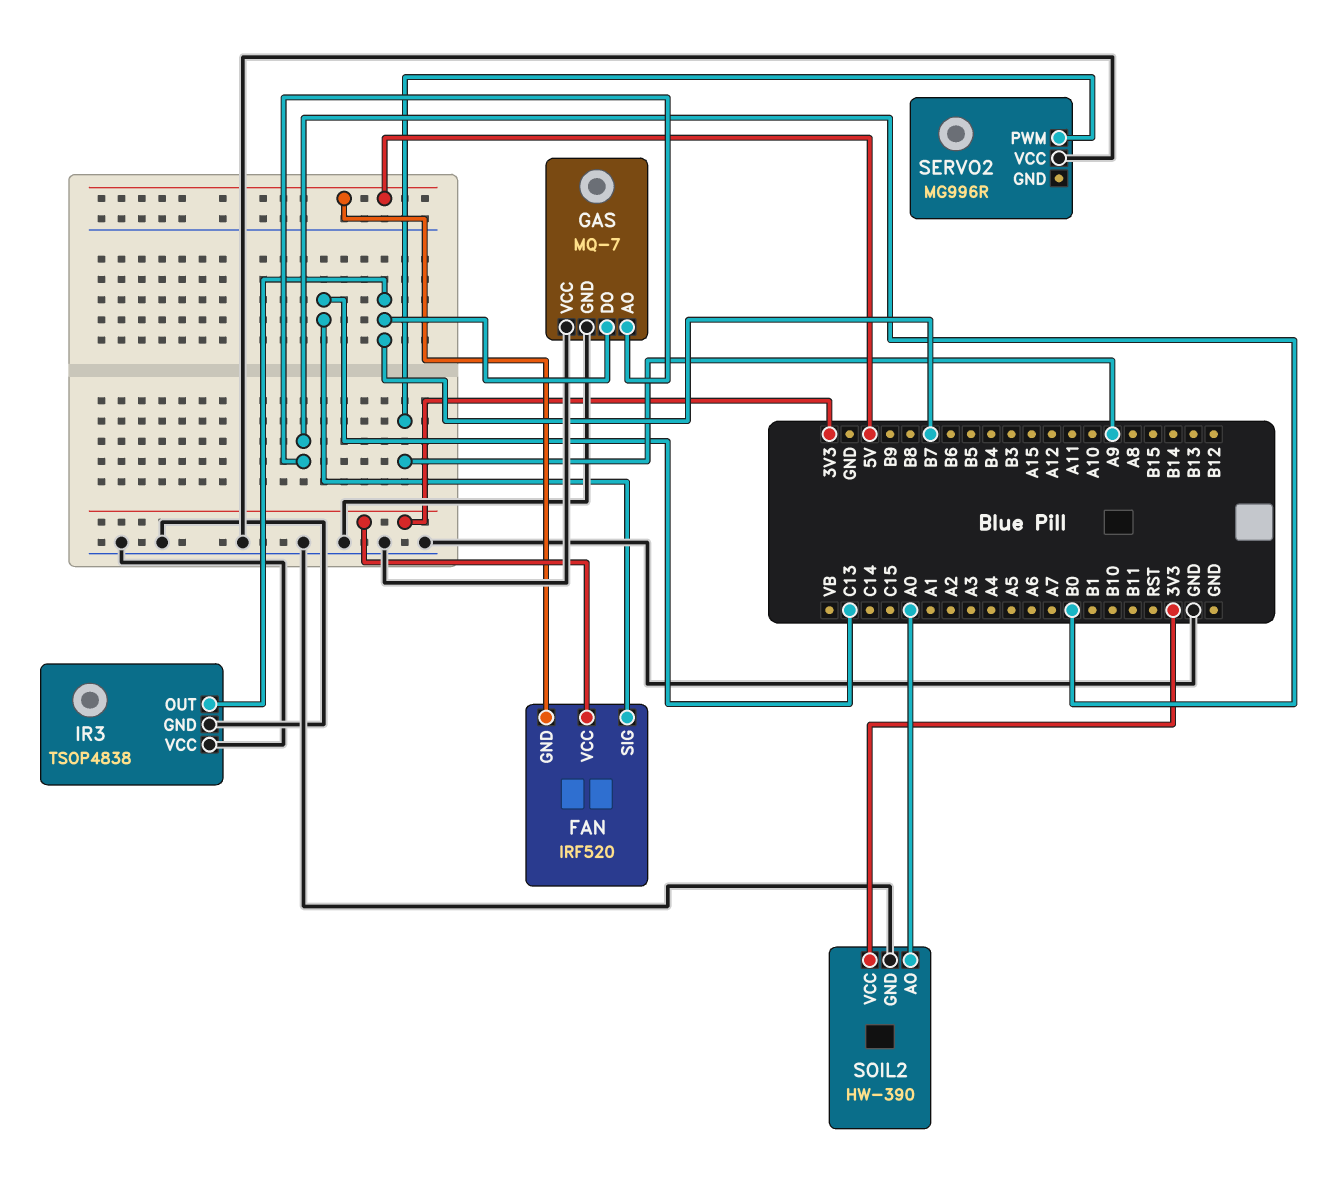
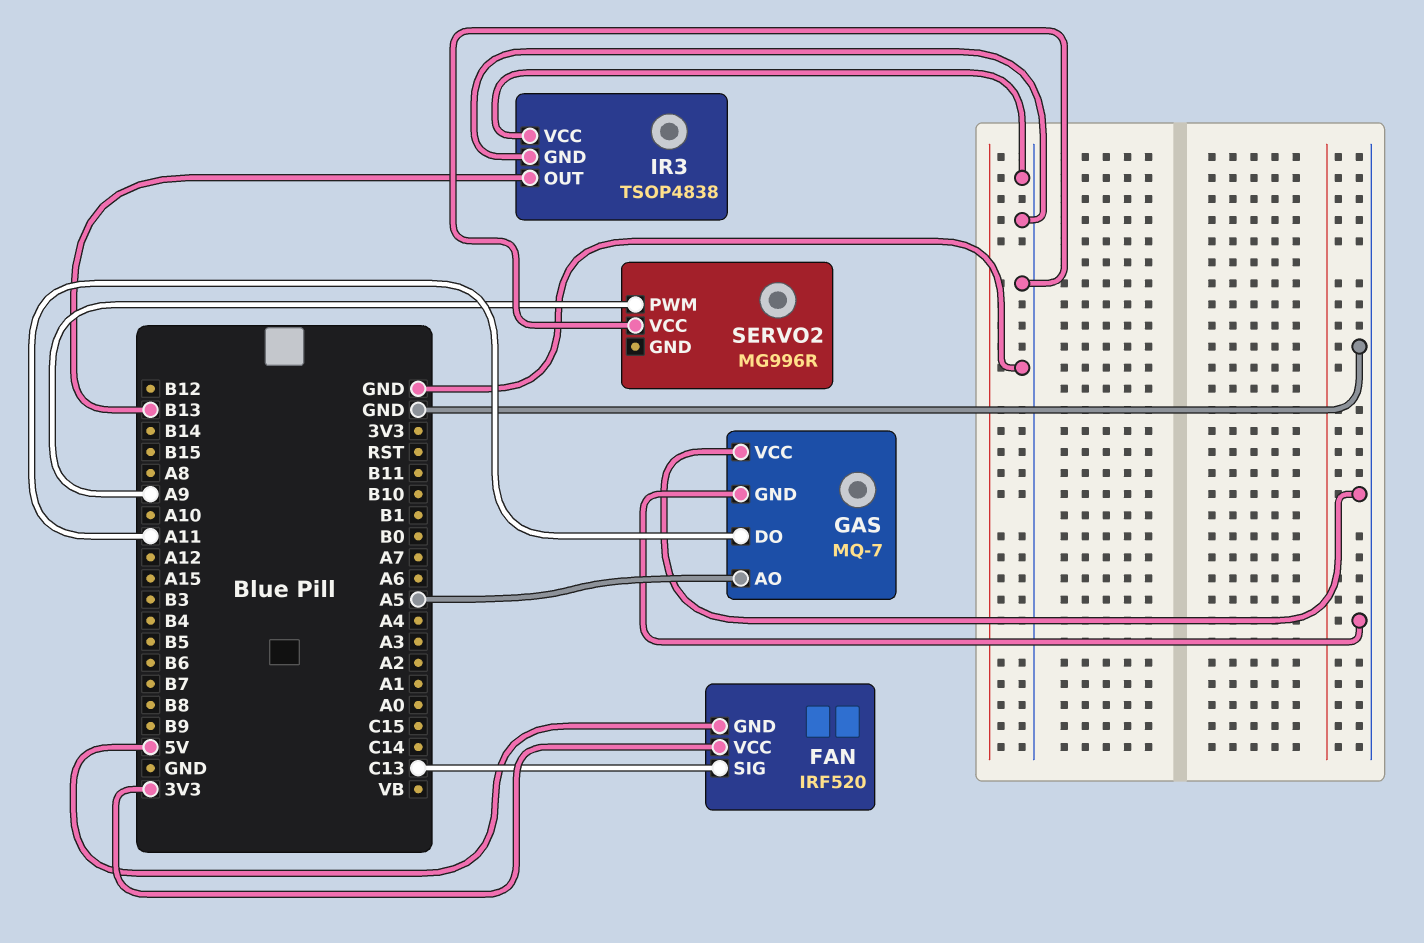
GAS pin AO: B0 -> A5
GAS pin DO: B7 -> A11
IR3 pin OUT: B7 -> B13
SOIL2: HW-390 -> none
SOIL2 pin AO: A0 -> none
SOIL2 pin GND: GND -> none
SOIL2 pin VCC: 3V3 -> none

